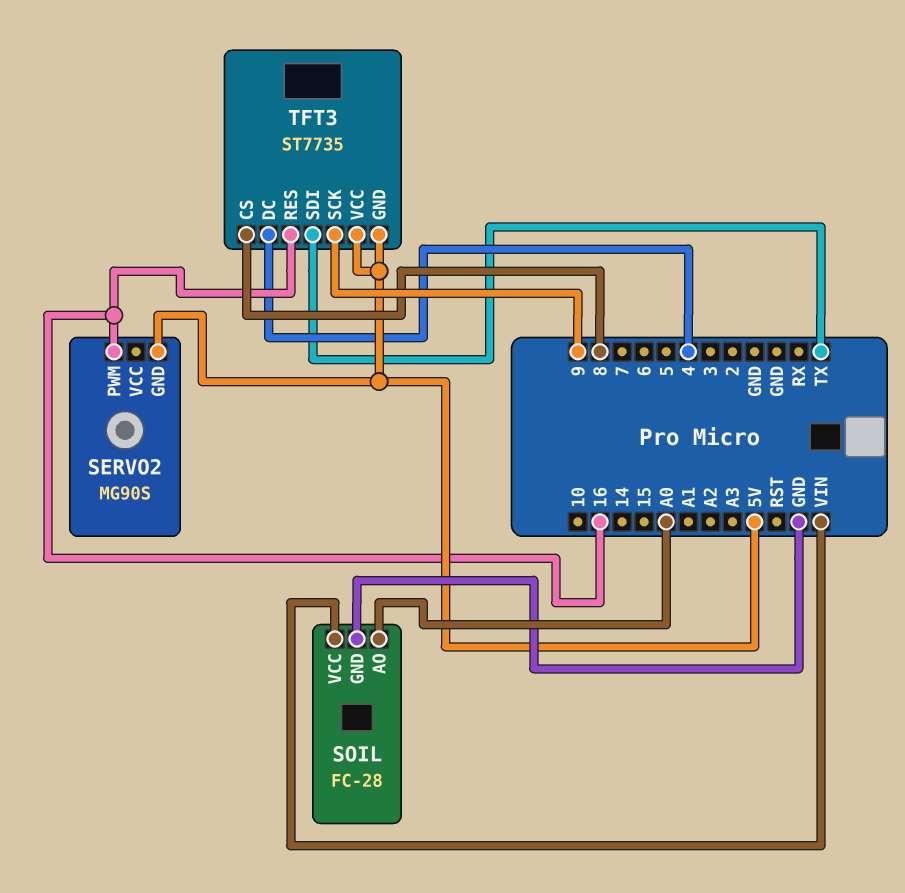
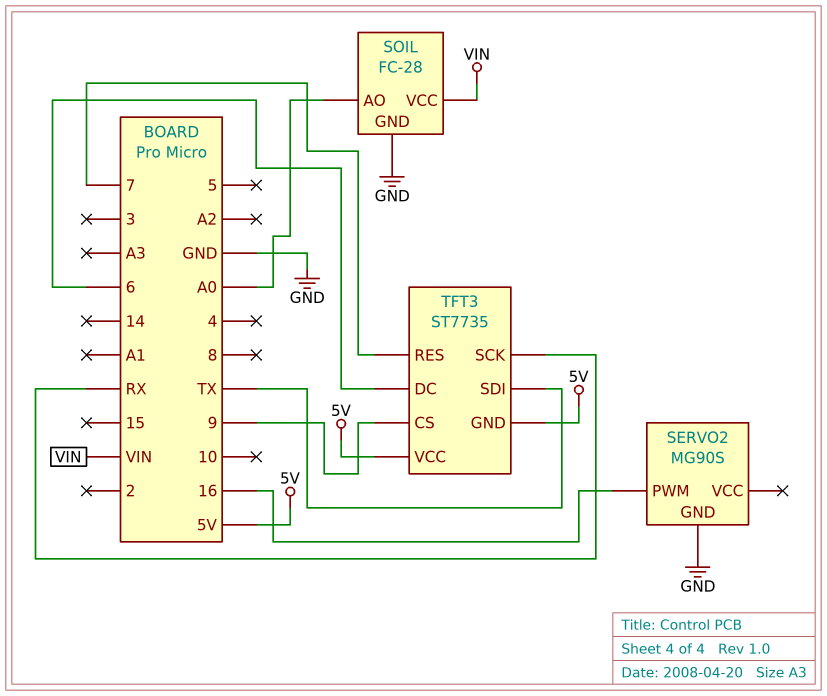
SERVO2 pin GND: 5V -> GND
TFT3 pin CS: 8 -> 9
TFT3 pin DC: 4 -> 6
TFT3 pin RES: 16 -> 7
TFT3 pin SCK: 9 -> RX

